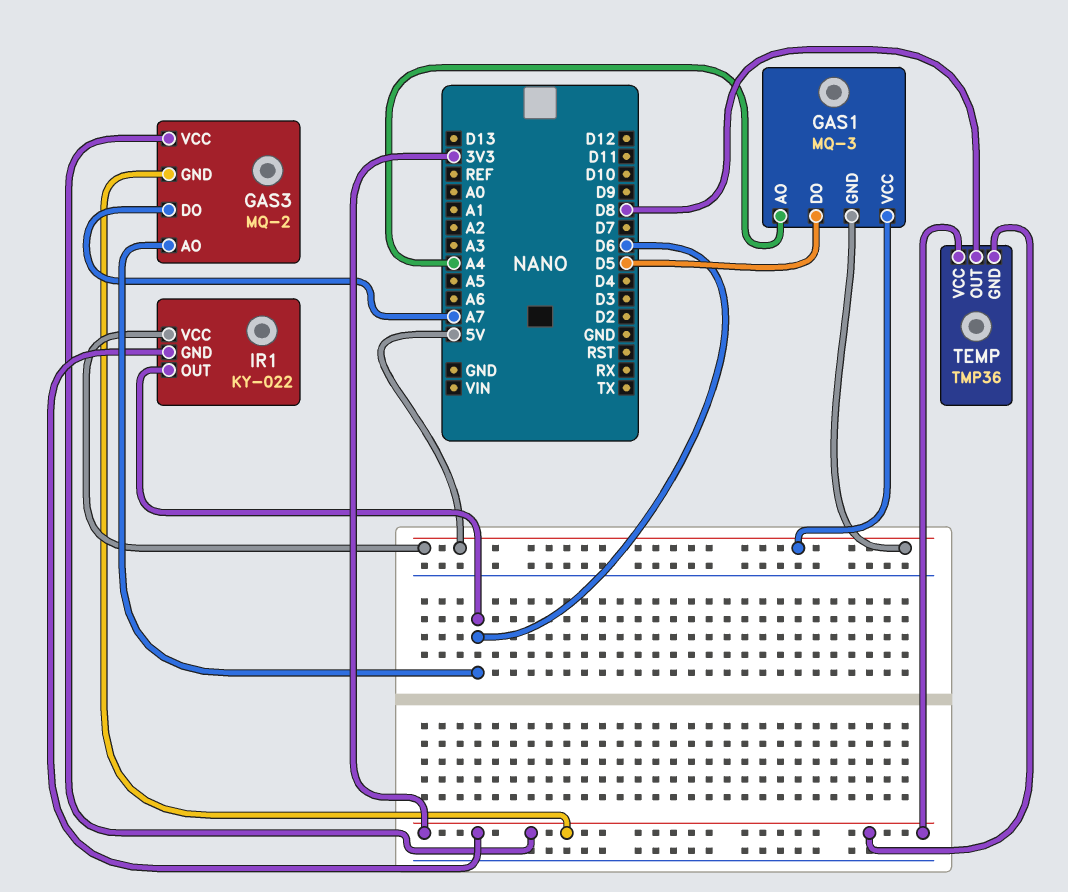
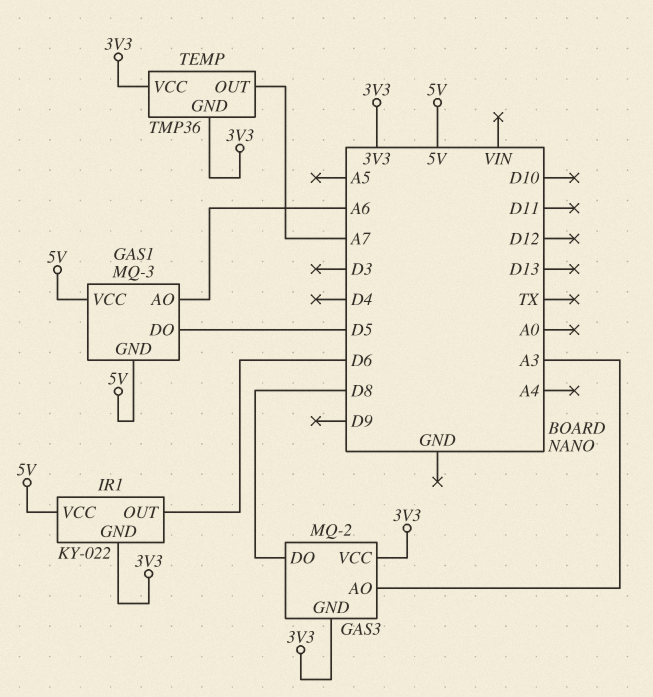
GAS1 pin AO: A4 -> A6
GAS3 pin AO: D6 -> A3
GAS3 pin DO: A7 -> D8
TEMP pin OUT: D8 -> A7

